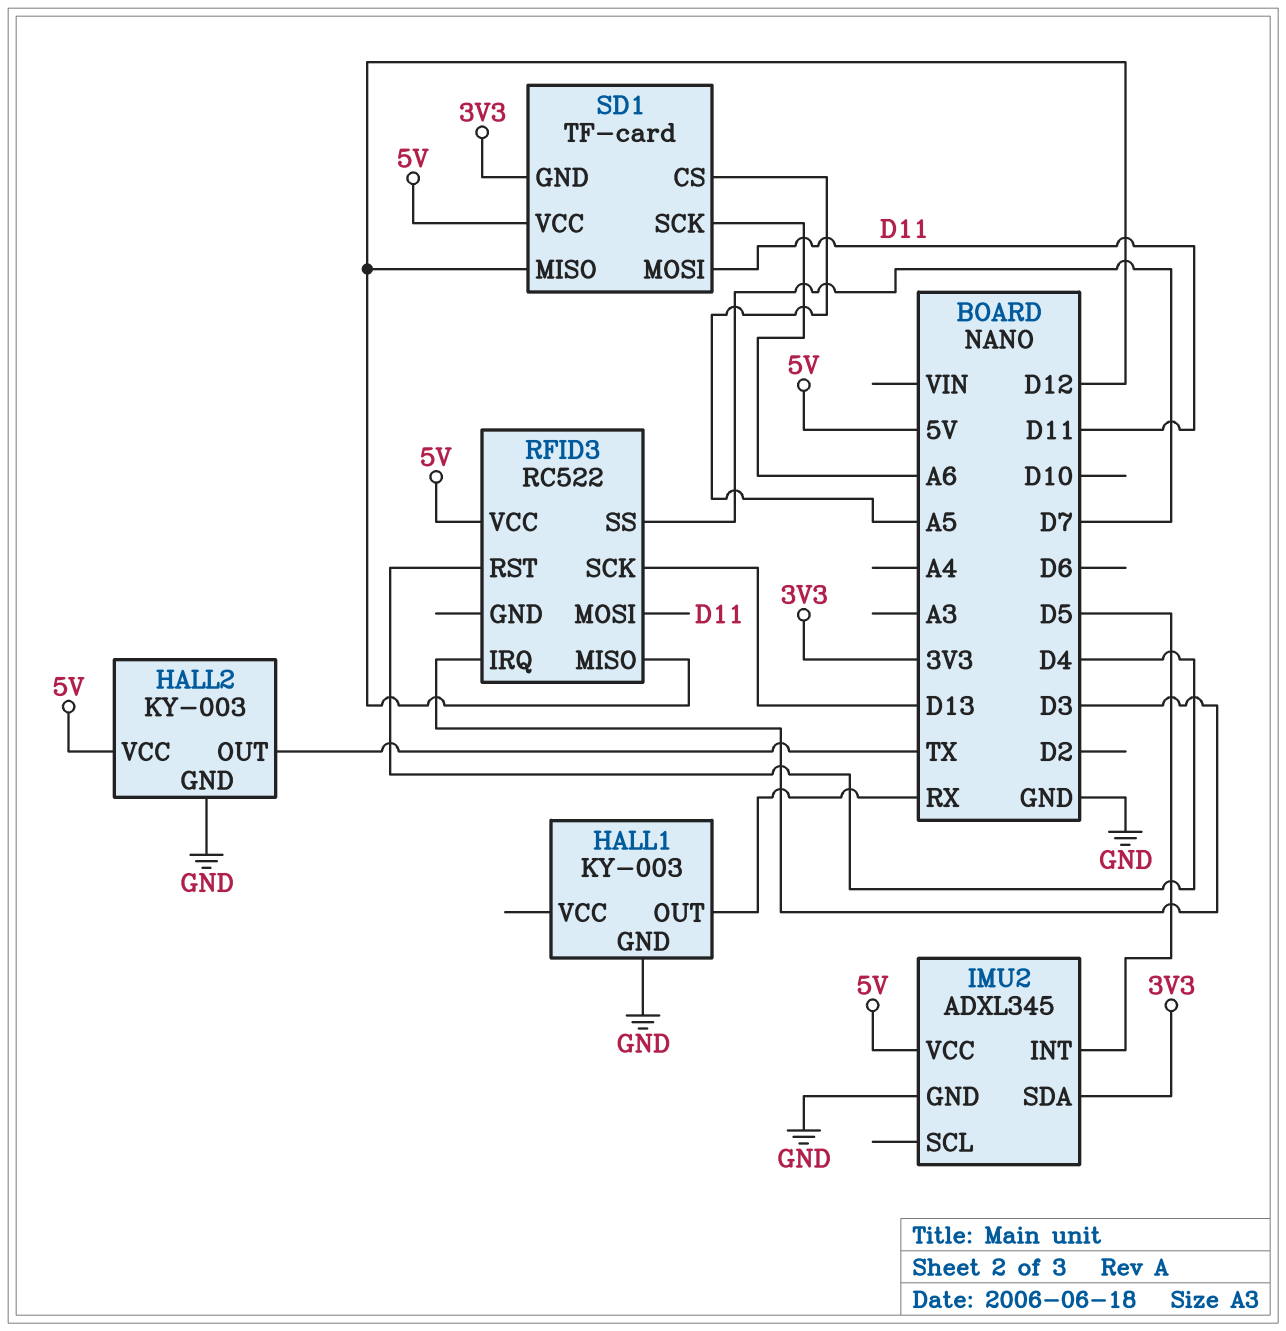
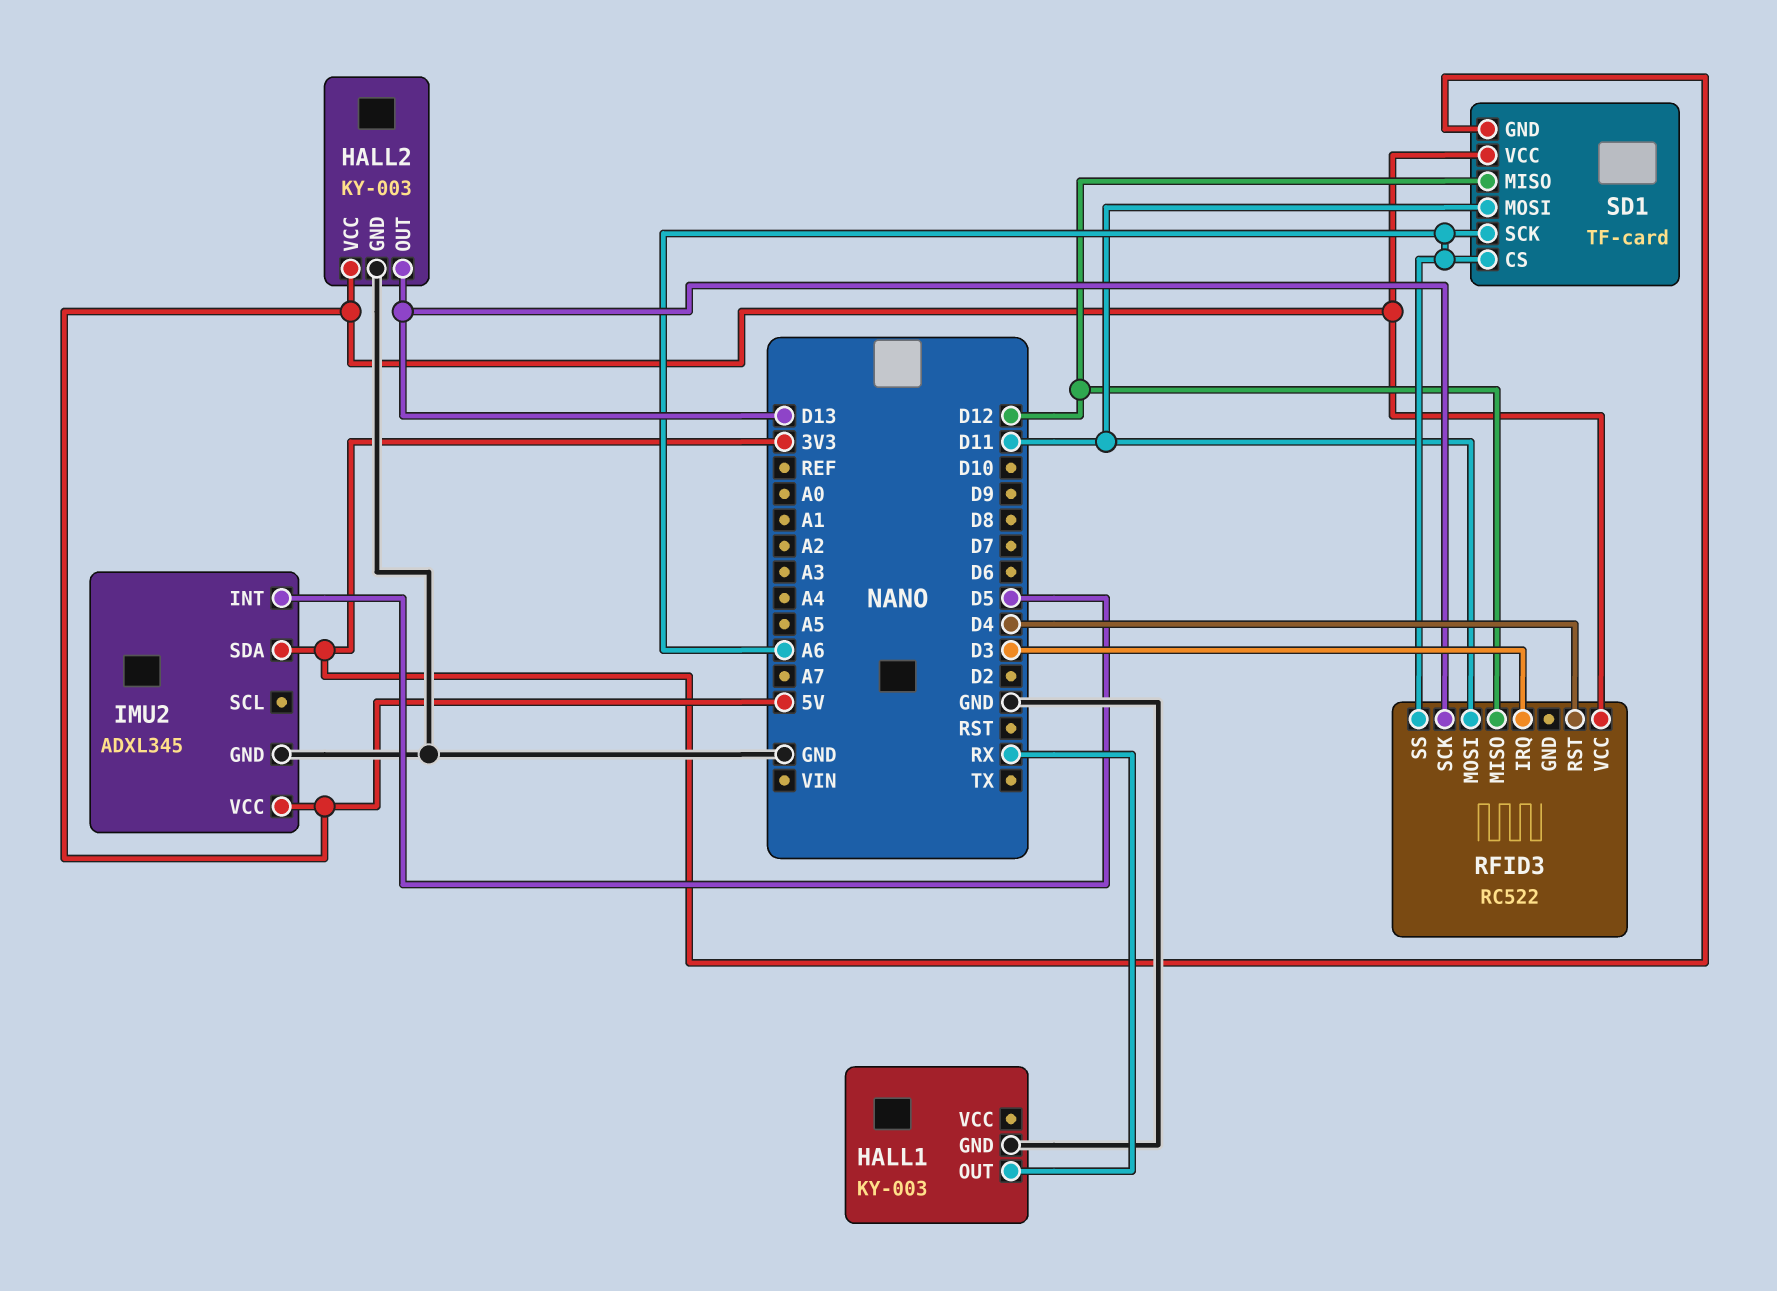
HALL2 pin OUT: TX -> D13
RFID3 pin SS: D7 -> A6
SD1 pin CS: A5 -> A6

